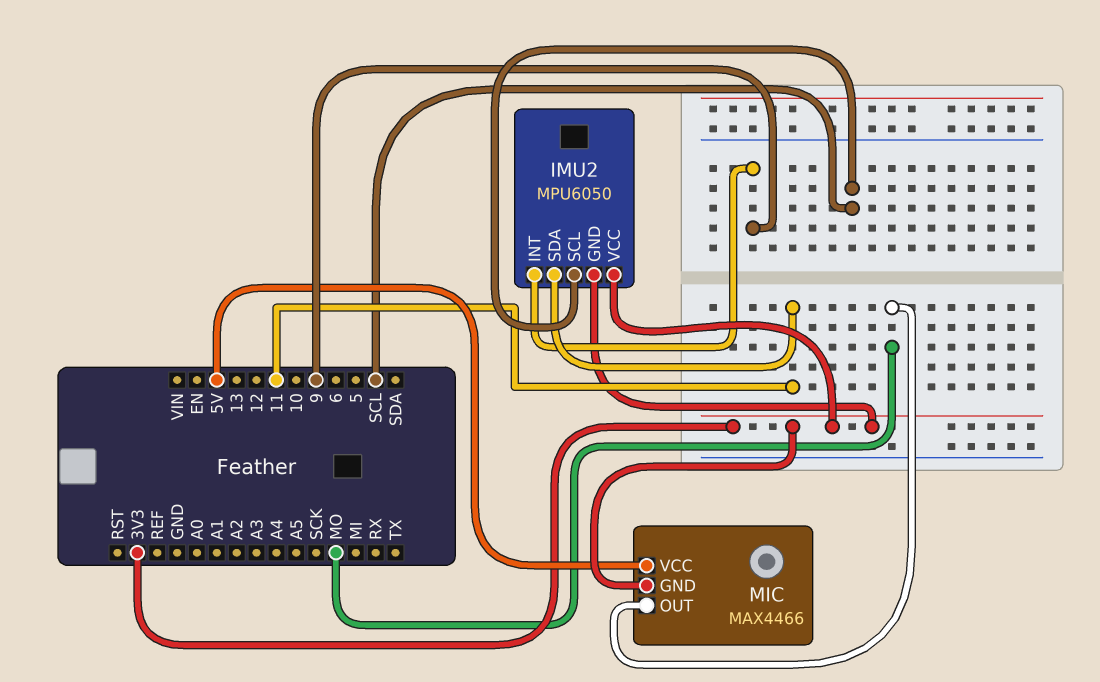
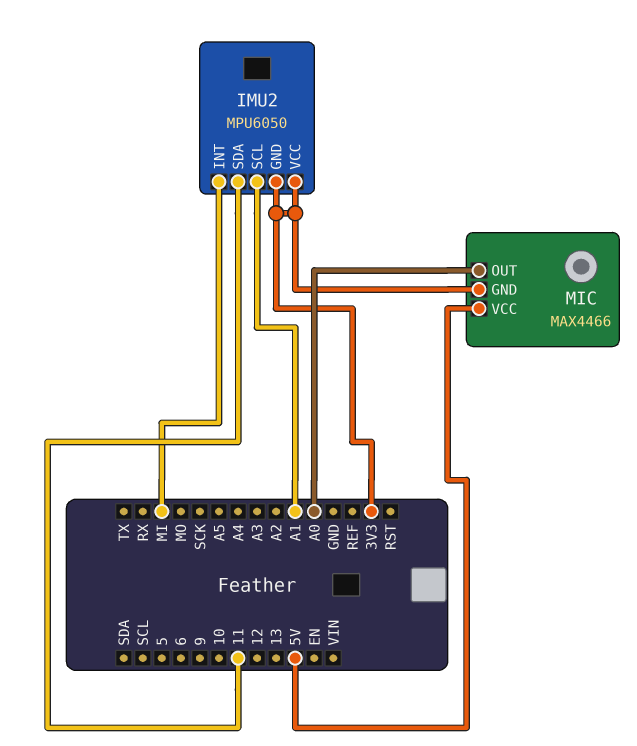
IMU2 pin INT: 9 -> MI
IMU2 pin SCL: SCL -> A1
MIC pin OUT: MO -> A0

